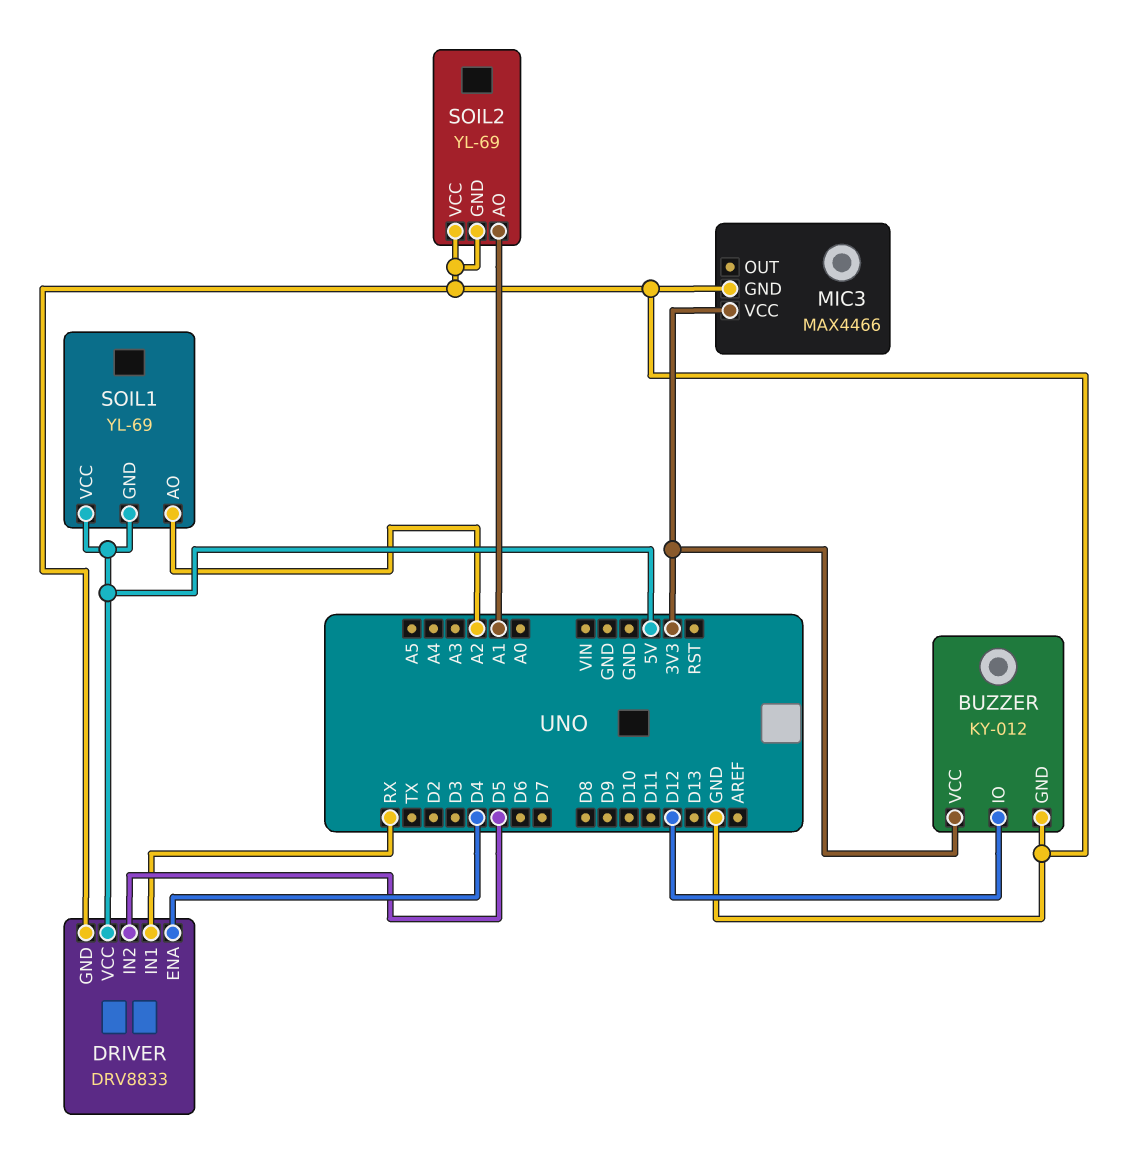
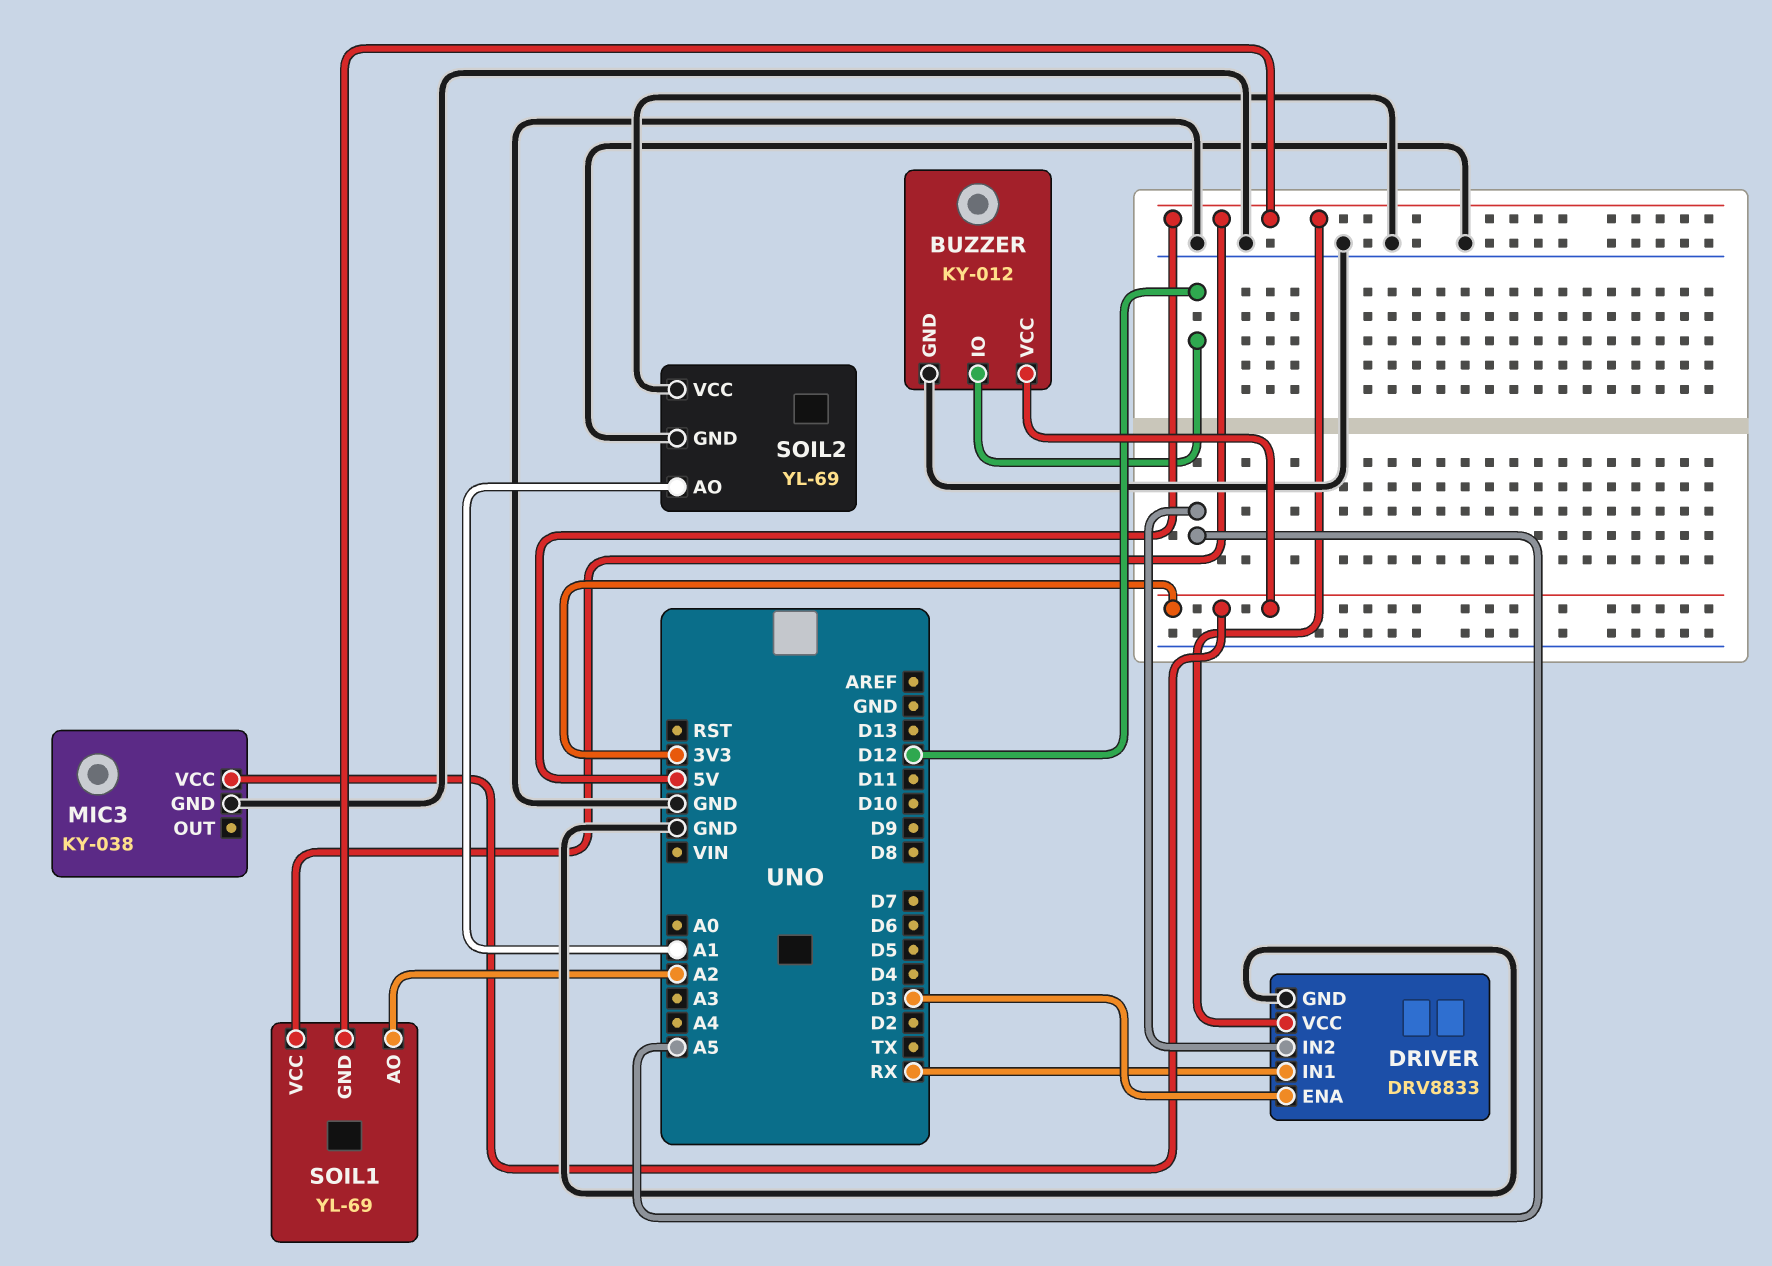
DRIVER pin ENA: D4 -> D3
DRIVER pin IN2: D5 -> A5
MIC3: MAX4466 -> KY-038

